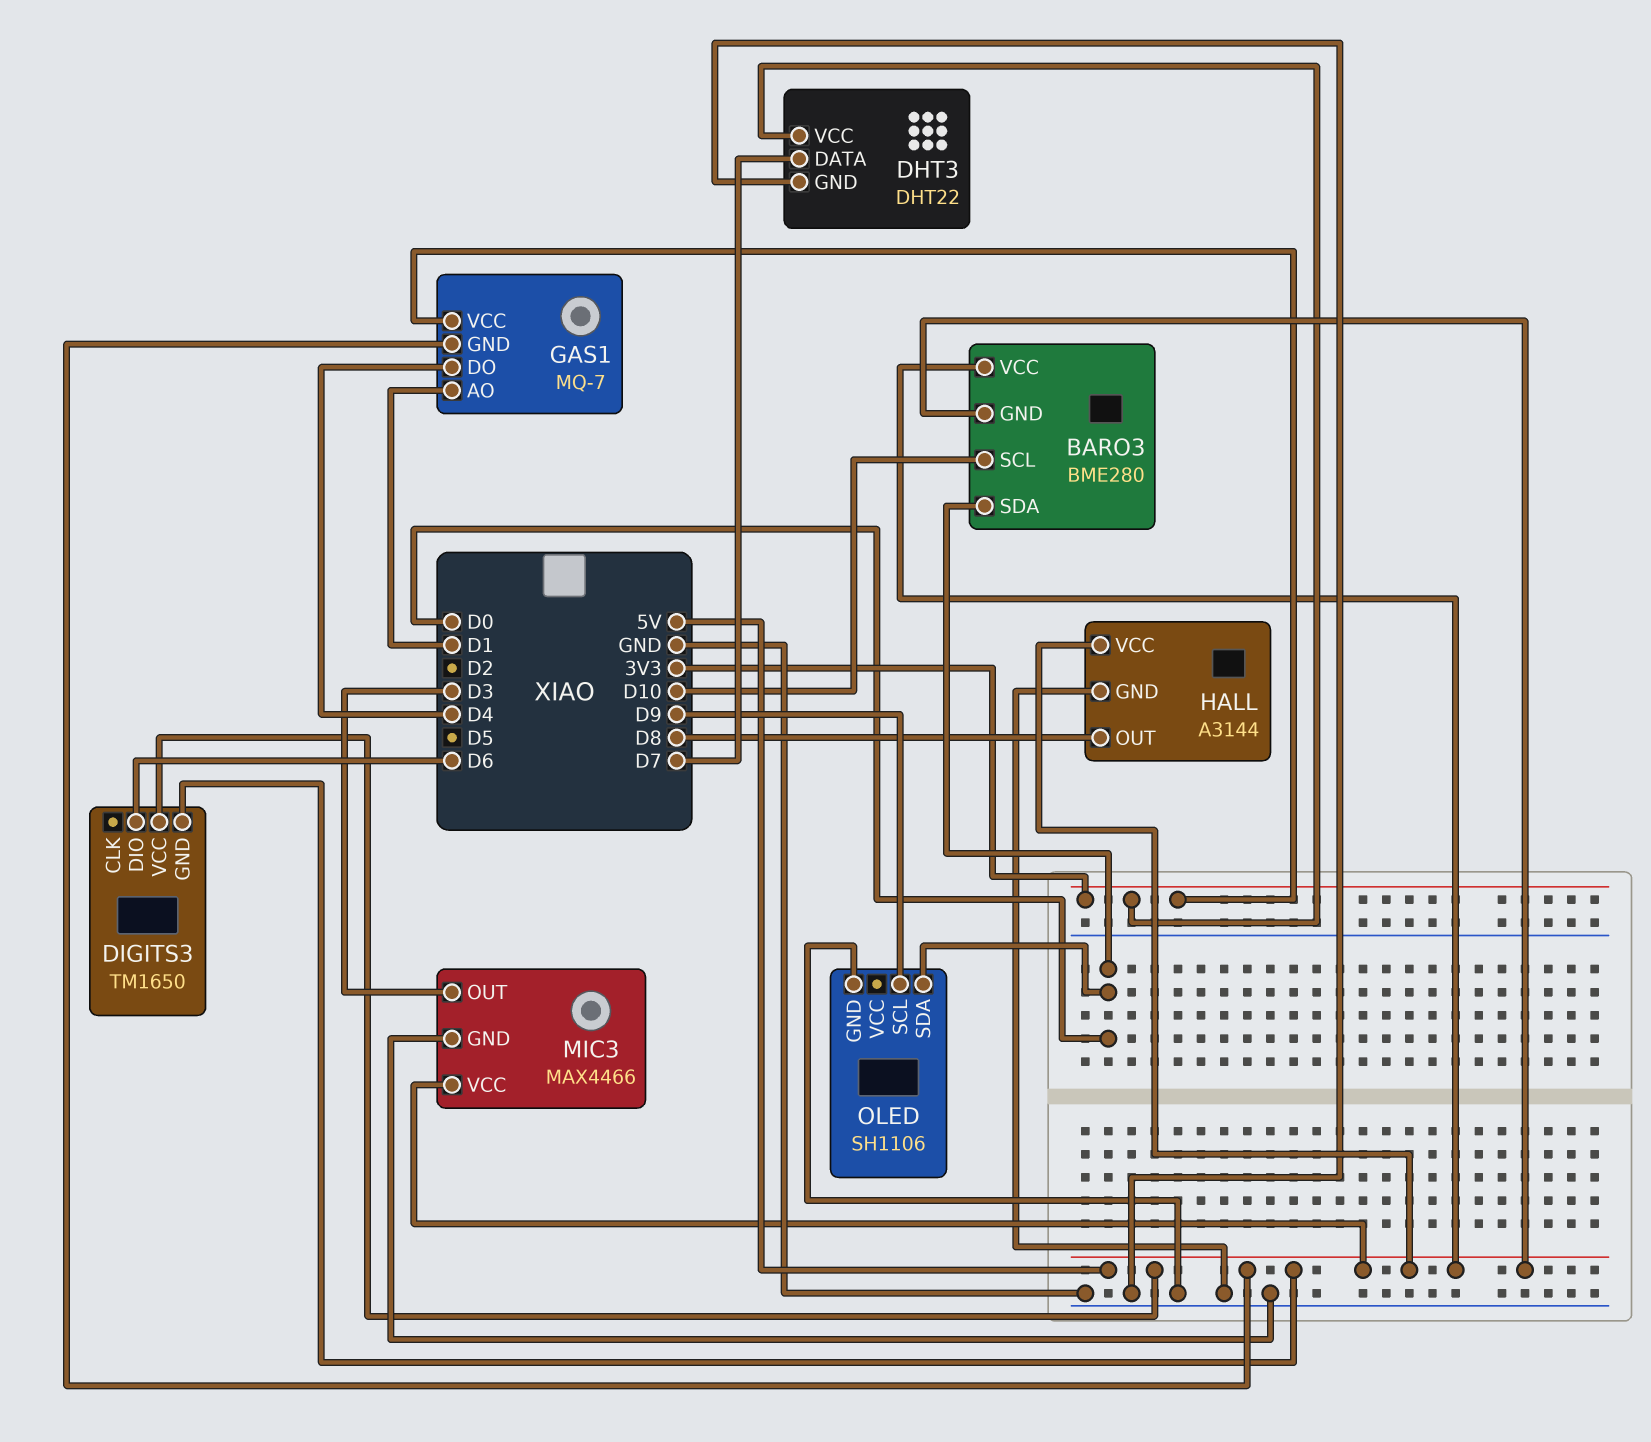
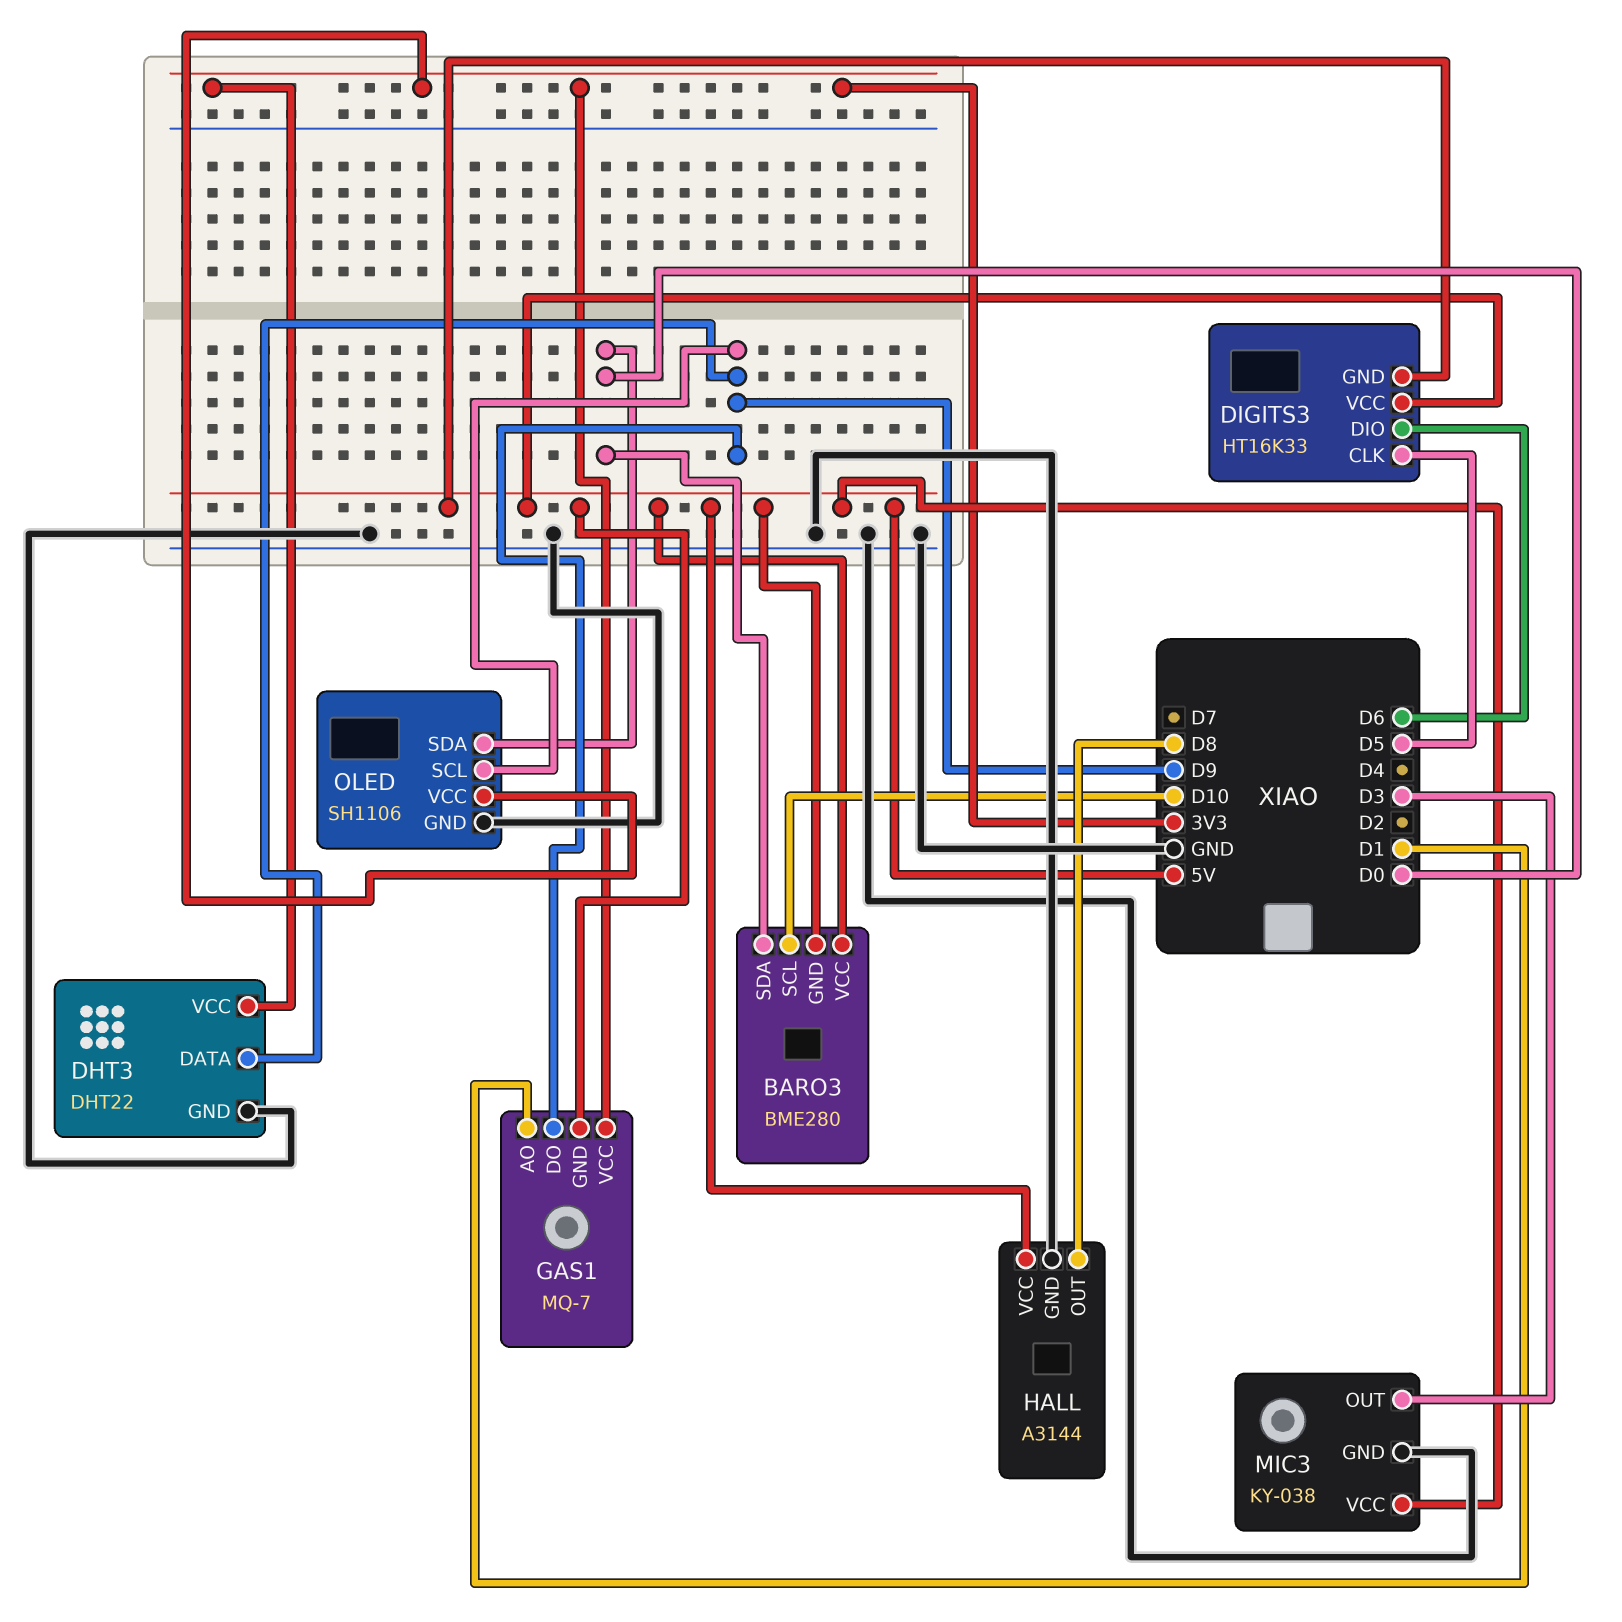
DHT3 pin DATA: D7 -> D9
DIGITS3: TM1650 -> HT16K33
DIGITS3 pin CLK: none -> D5
GAS1 pin DO: D4 -> D9
MIC3: MAX4466 -> KY-038
OLED pin VCC: none -> 3V3

